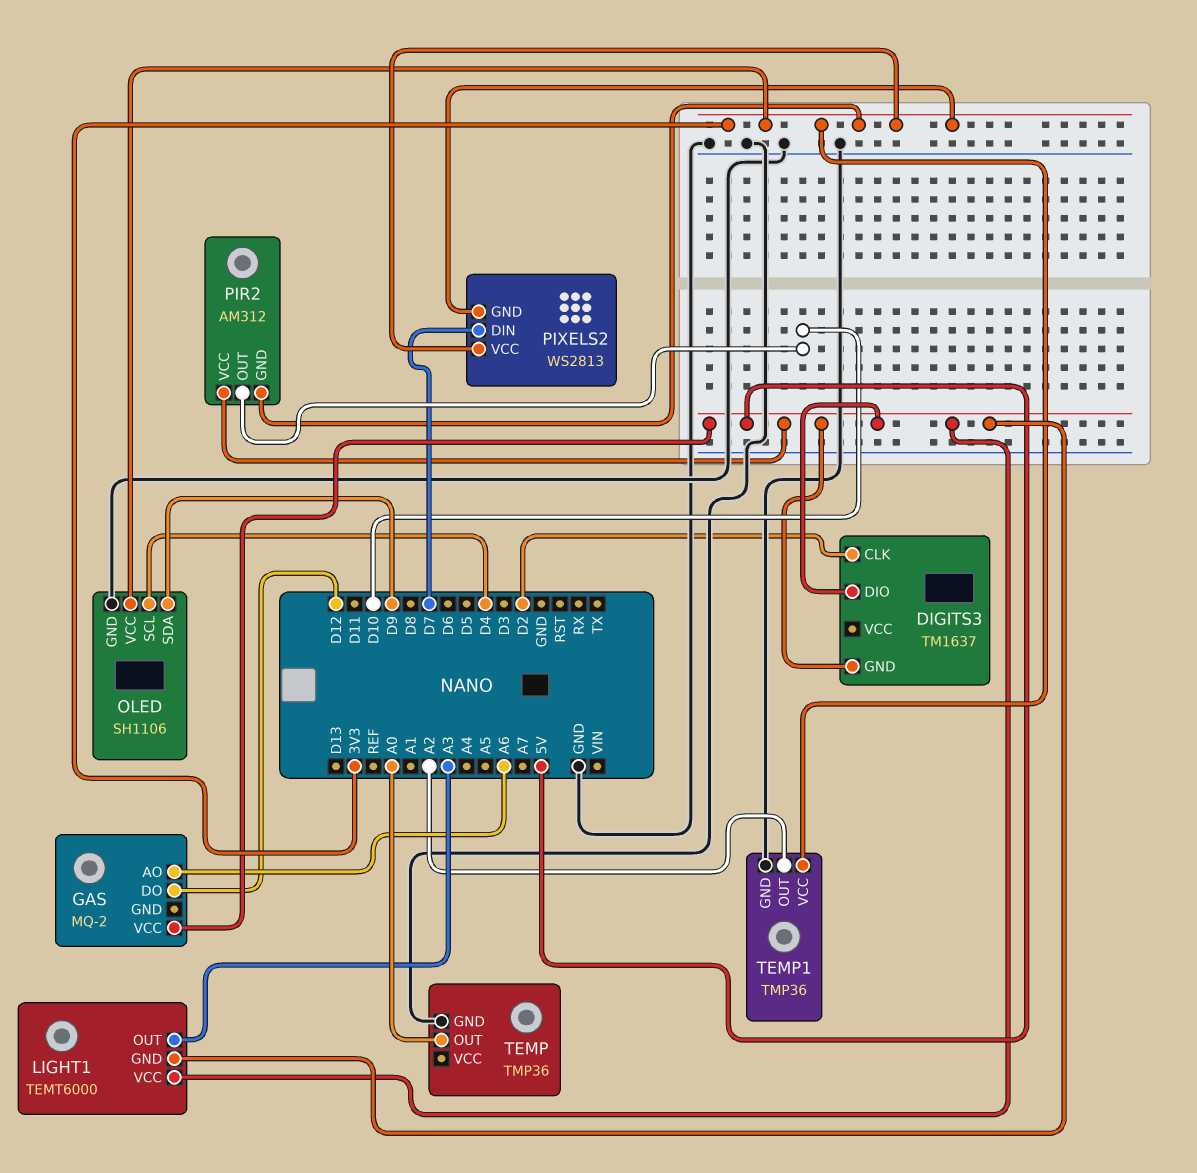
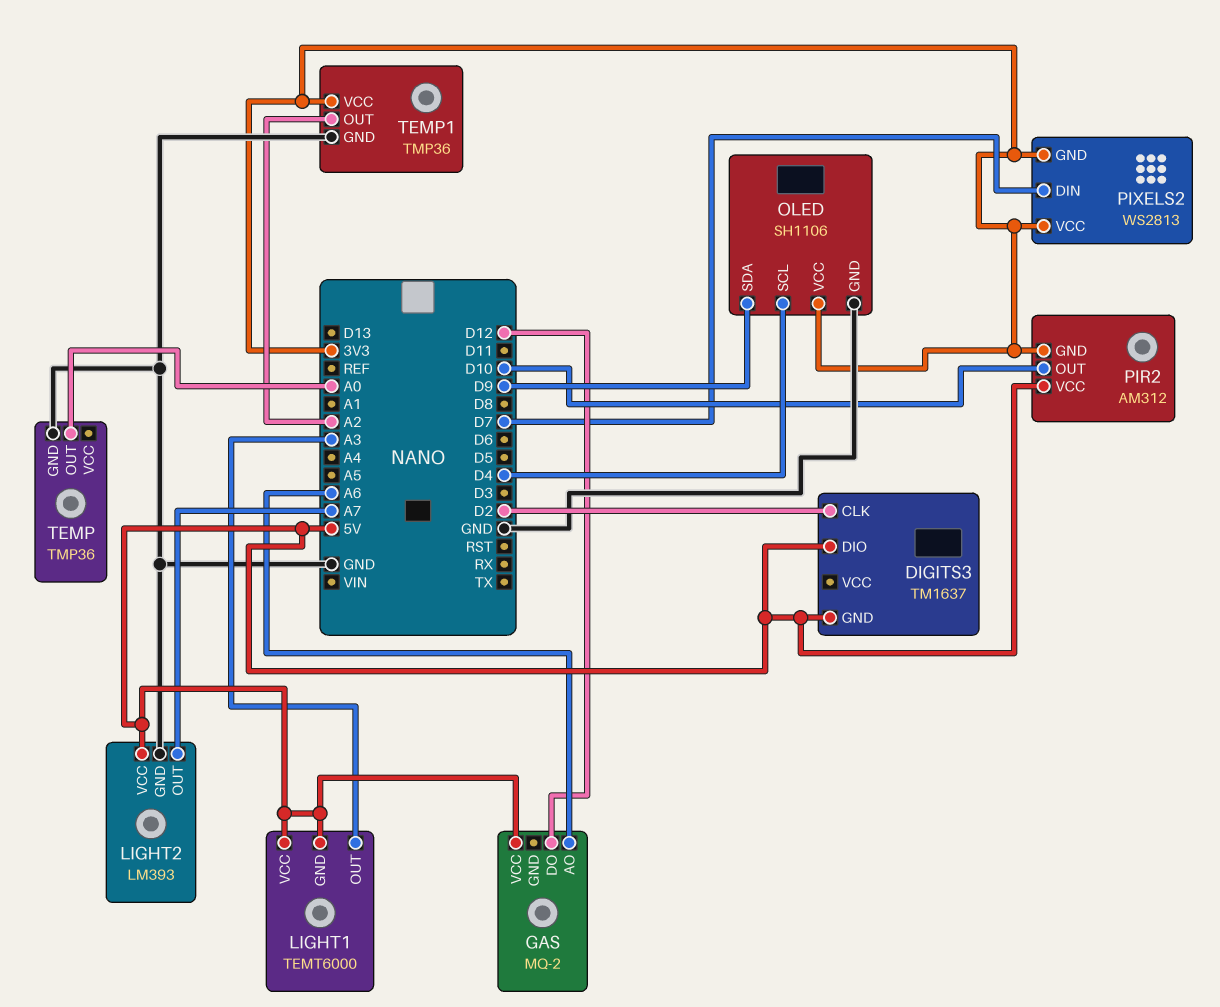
LIGHT2: none -> LM393
LIGHT2 pin GND: none -> GND
LIGHT2 pin OUT: none -> A7
LIGHT2 pin VCC: none -> 5V

